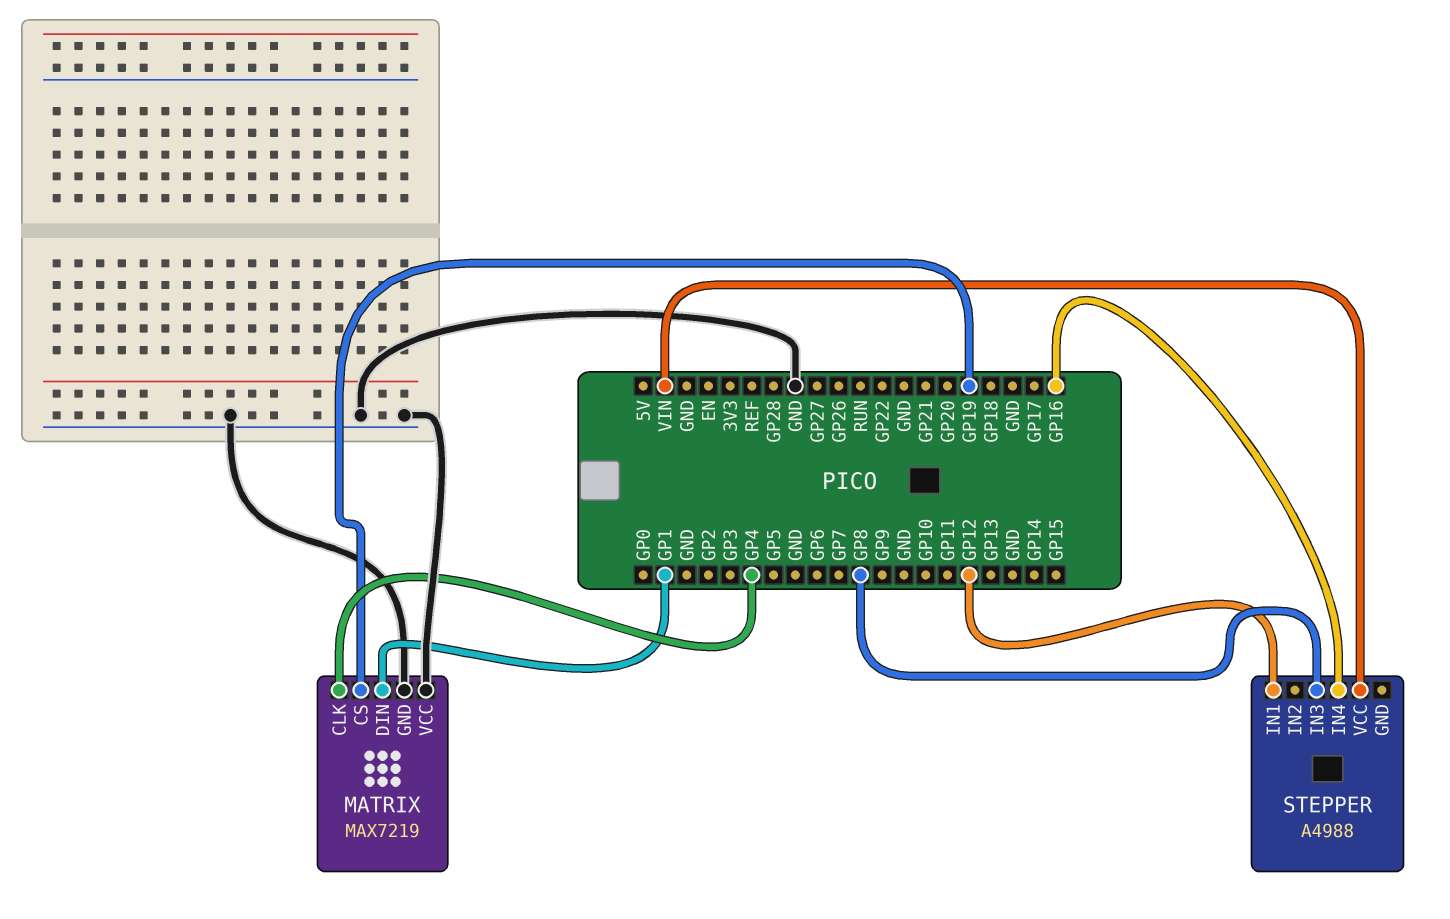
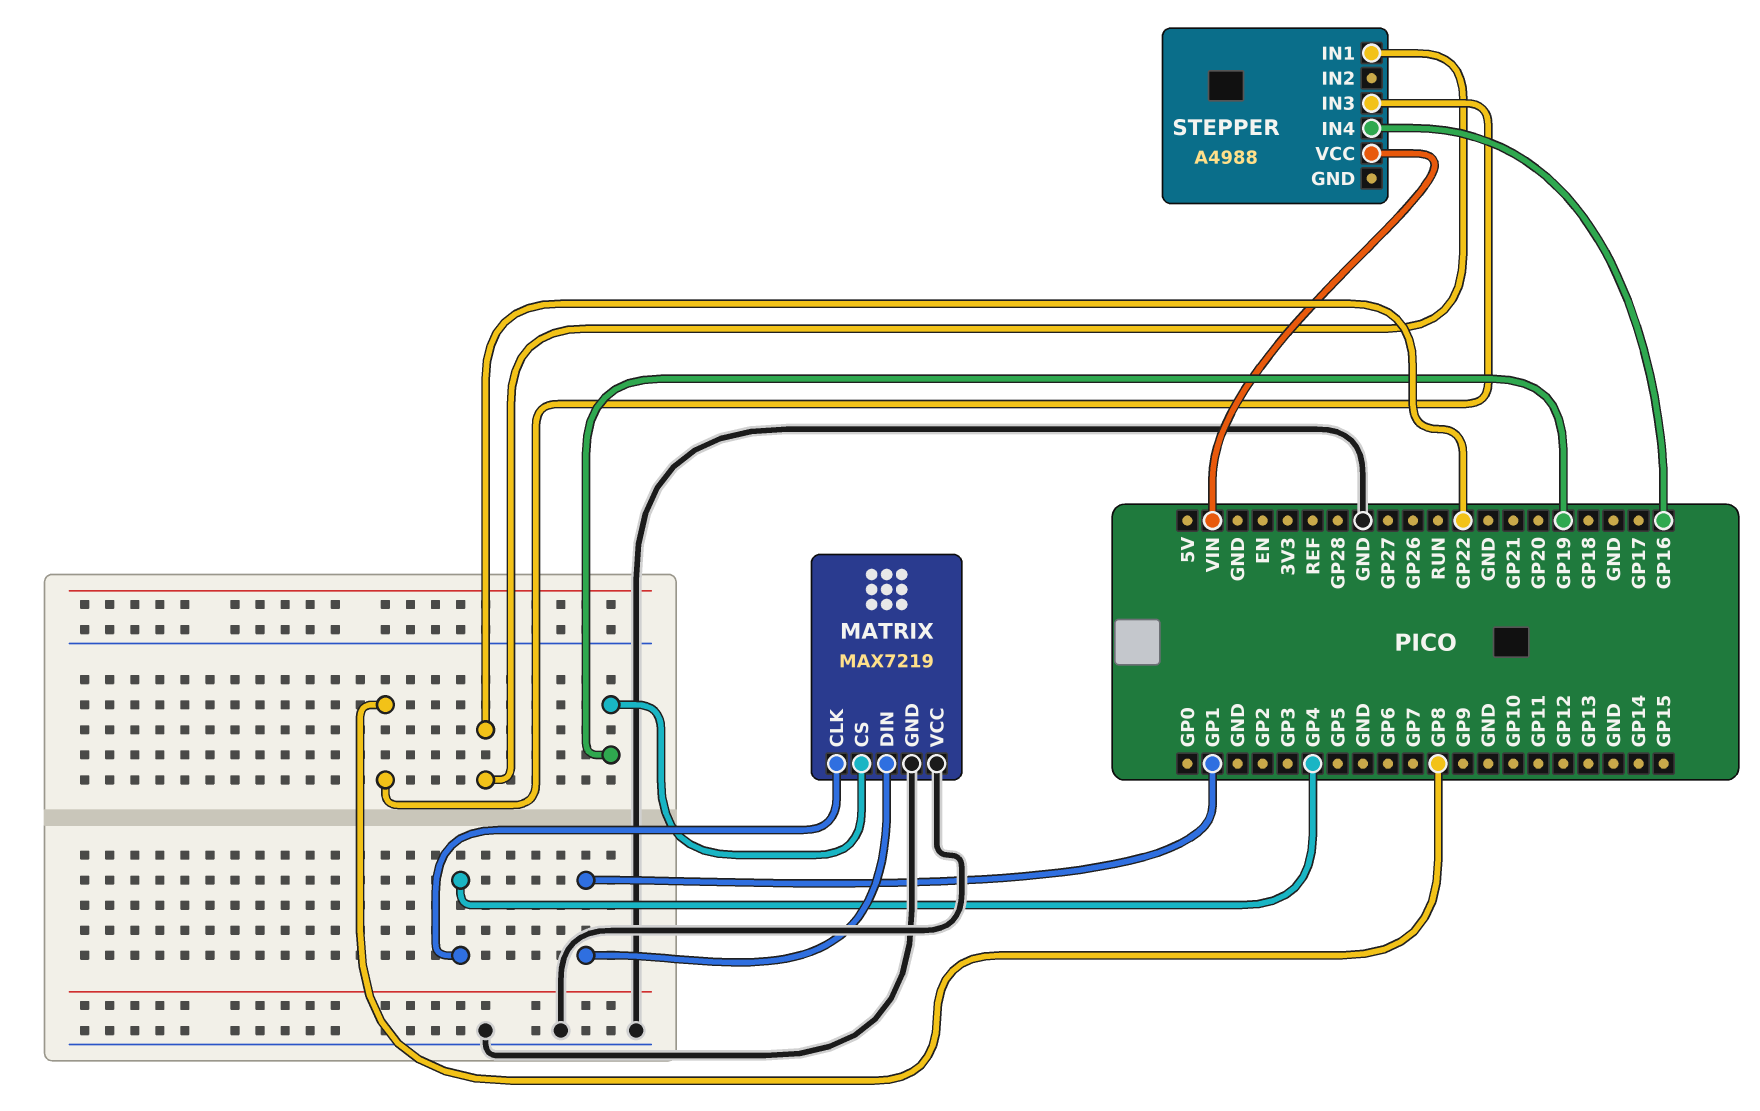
STEPPER pin IN1: GP12 -> GP22

